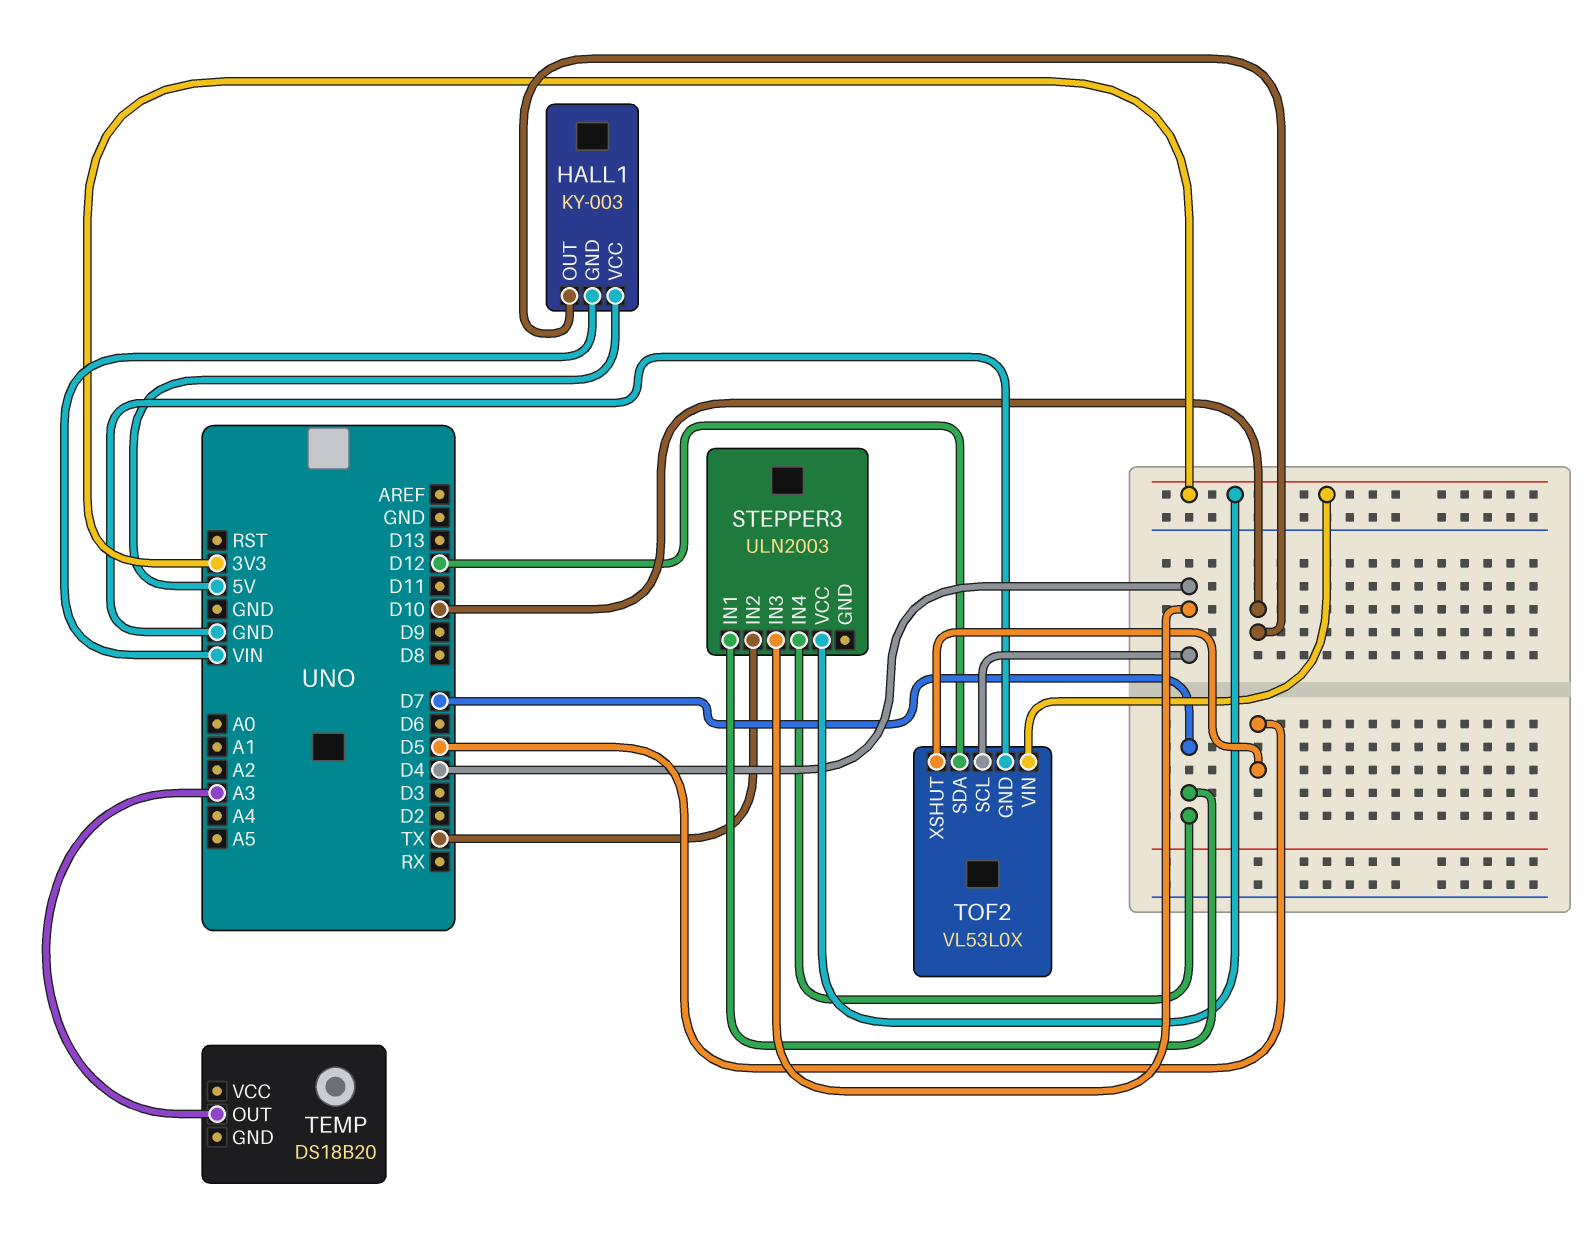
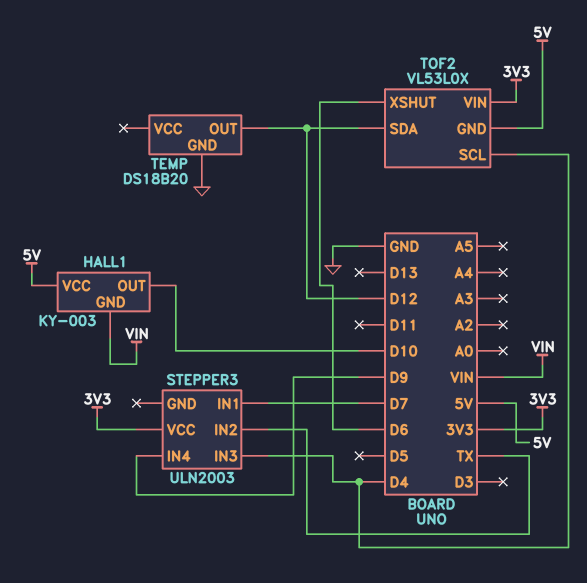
STEPPER3 pin IN4: D7 -> D9
TEMP pin GND: none -> GND
TEMP pin OUT: A3 -> D12
TOF2 pin GND: GND -> 5V
TOF2 pin XSHUT: D5 -> D6

